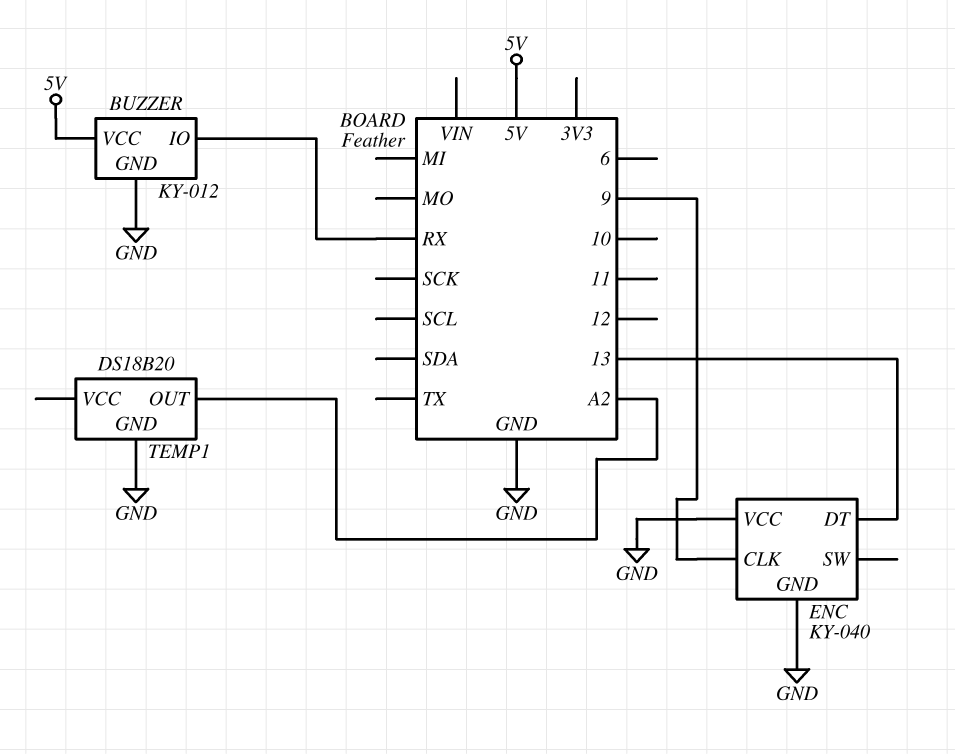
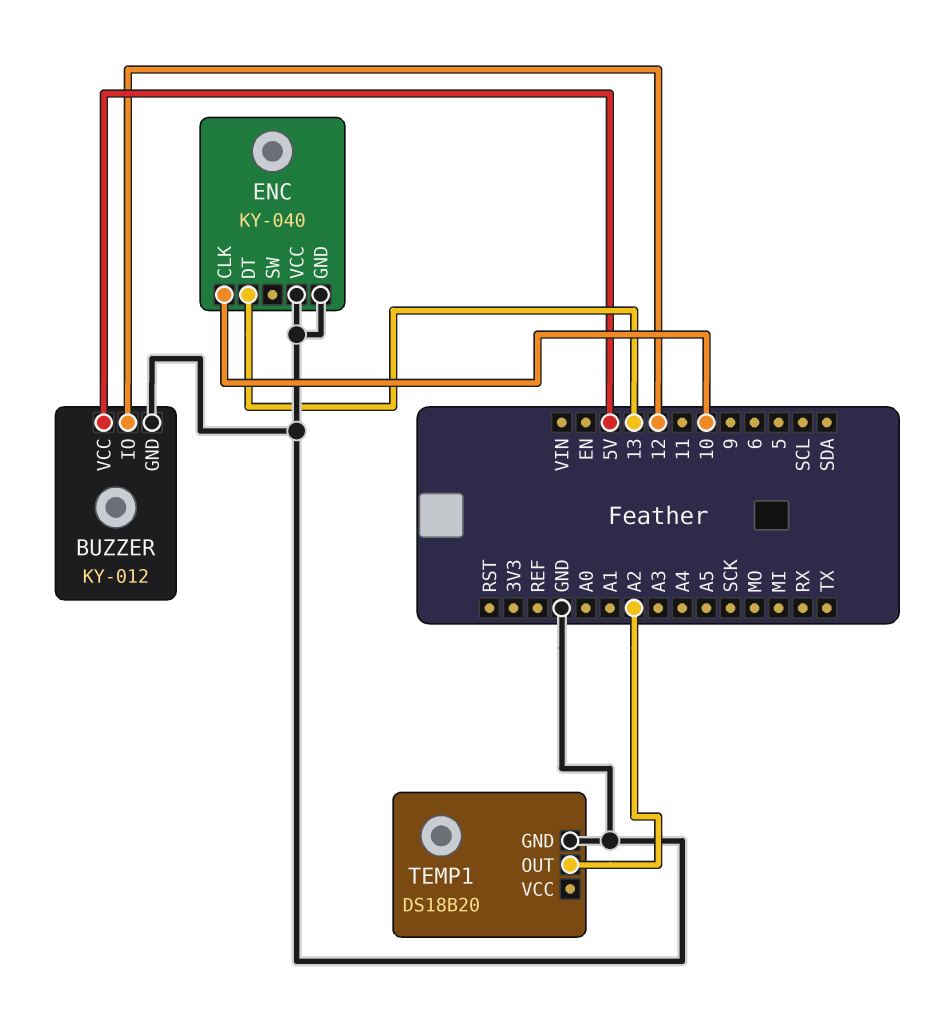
BUZZER pin IO: RX -> 12
ENC pin CLK: 9 -> 10

